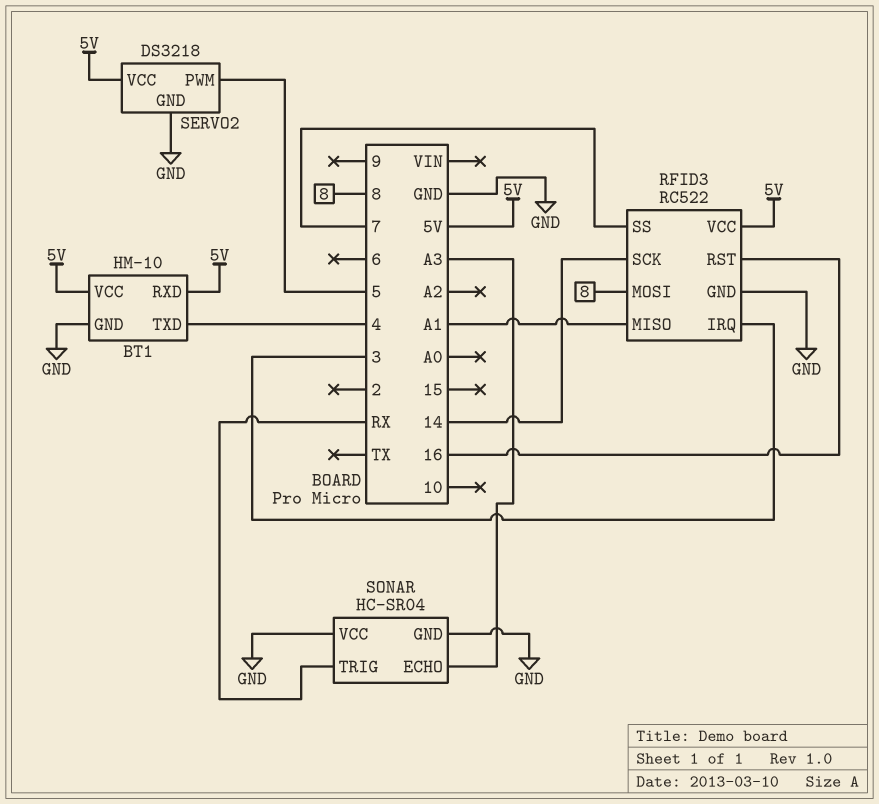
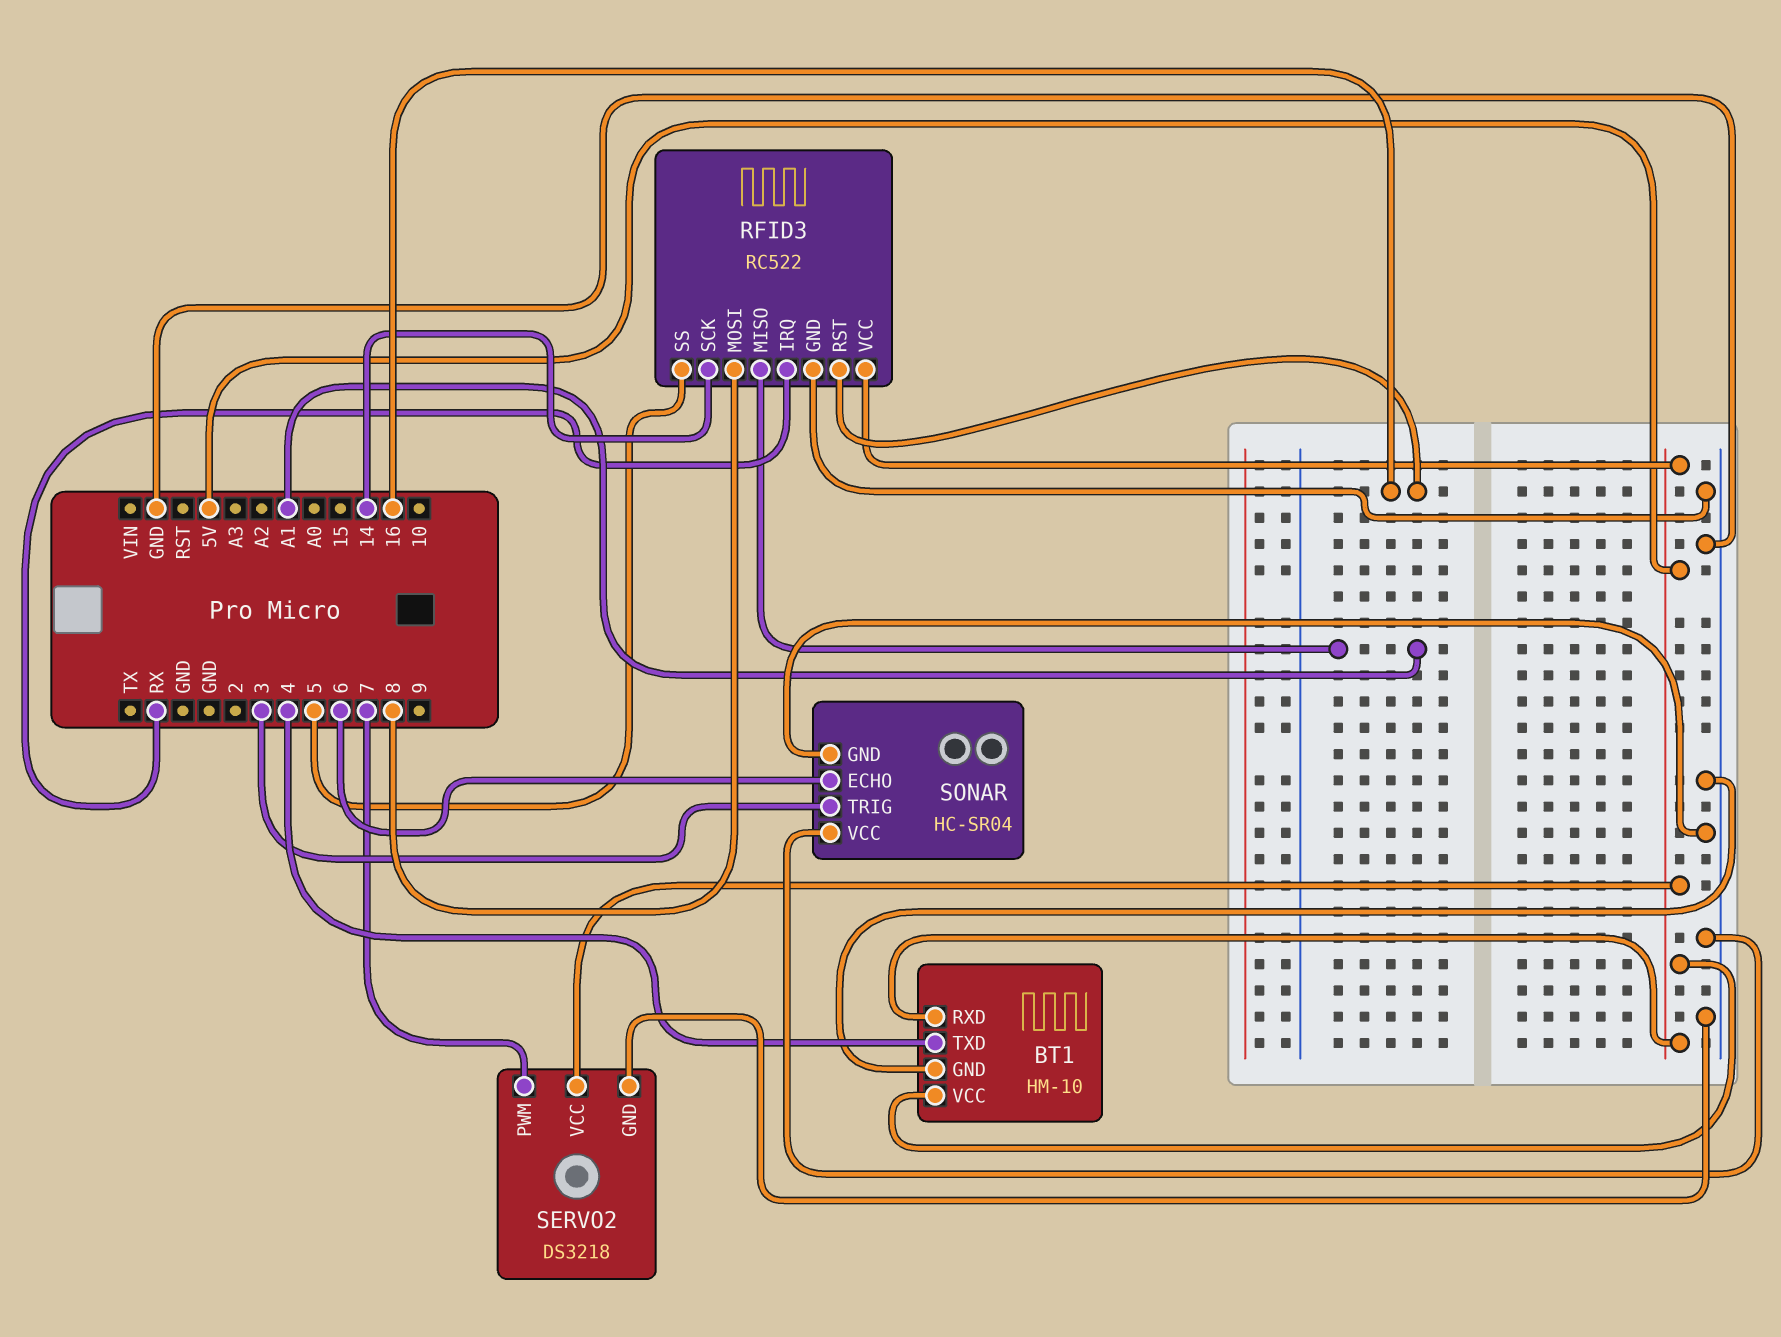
RFID3 pin IRQ: 3 -> RX
RFID3 pin SS: 7 -> 5
SERVO2 pin PWM: 5 -> 7
SONAR pin ECHO: A3 -> 6
SONAR pin TRIG: RX -> 3

